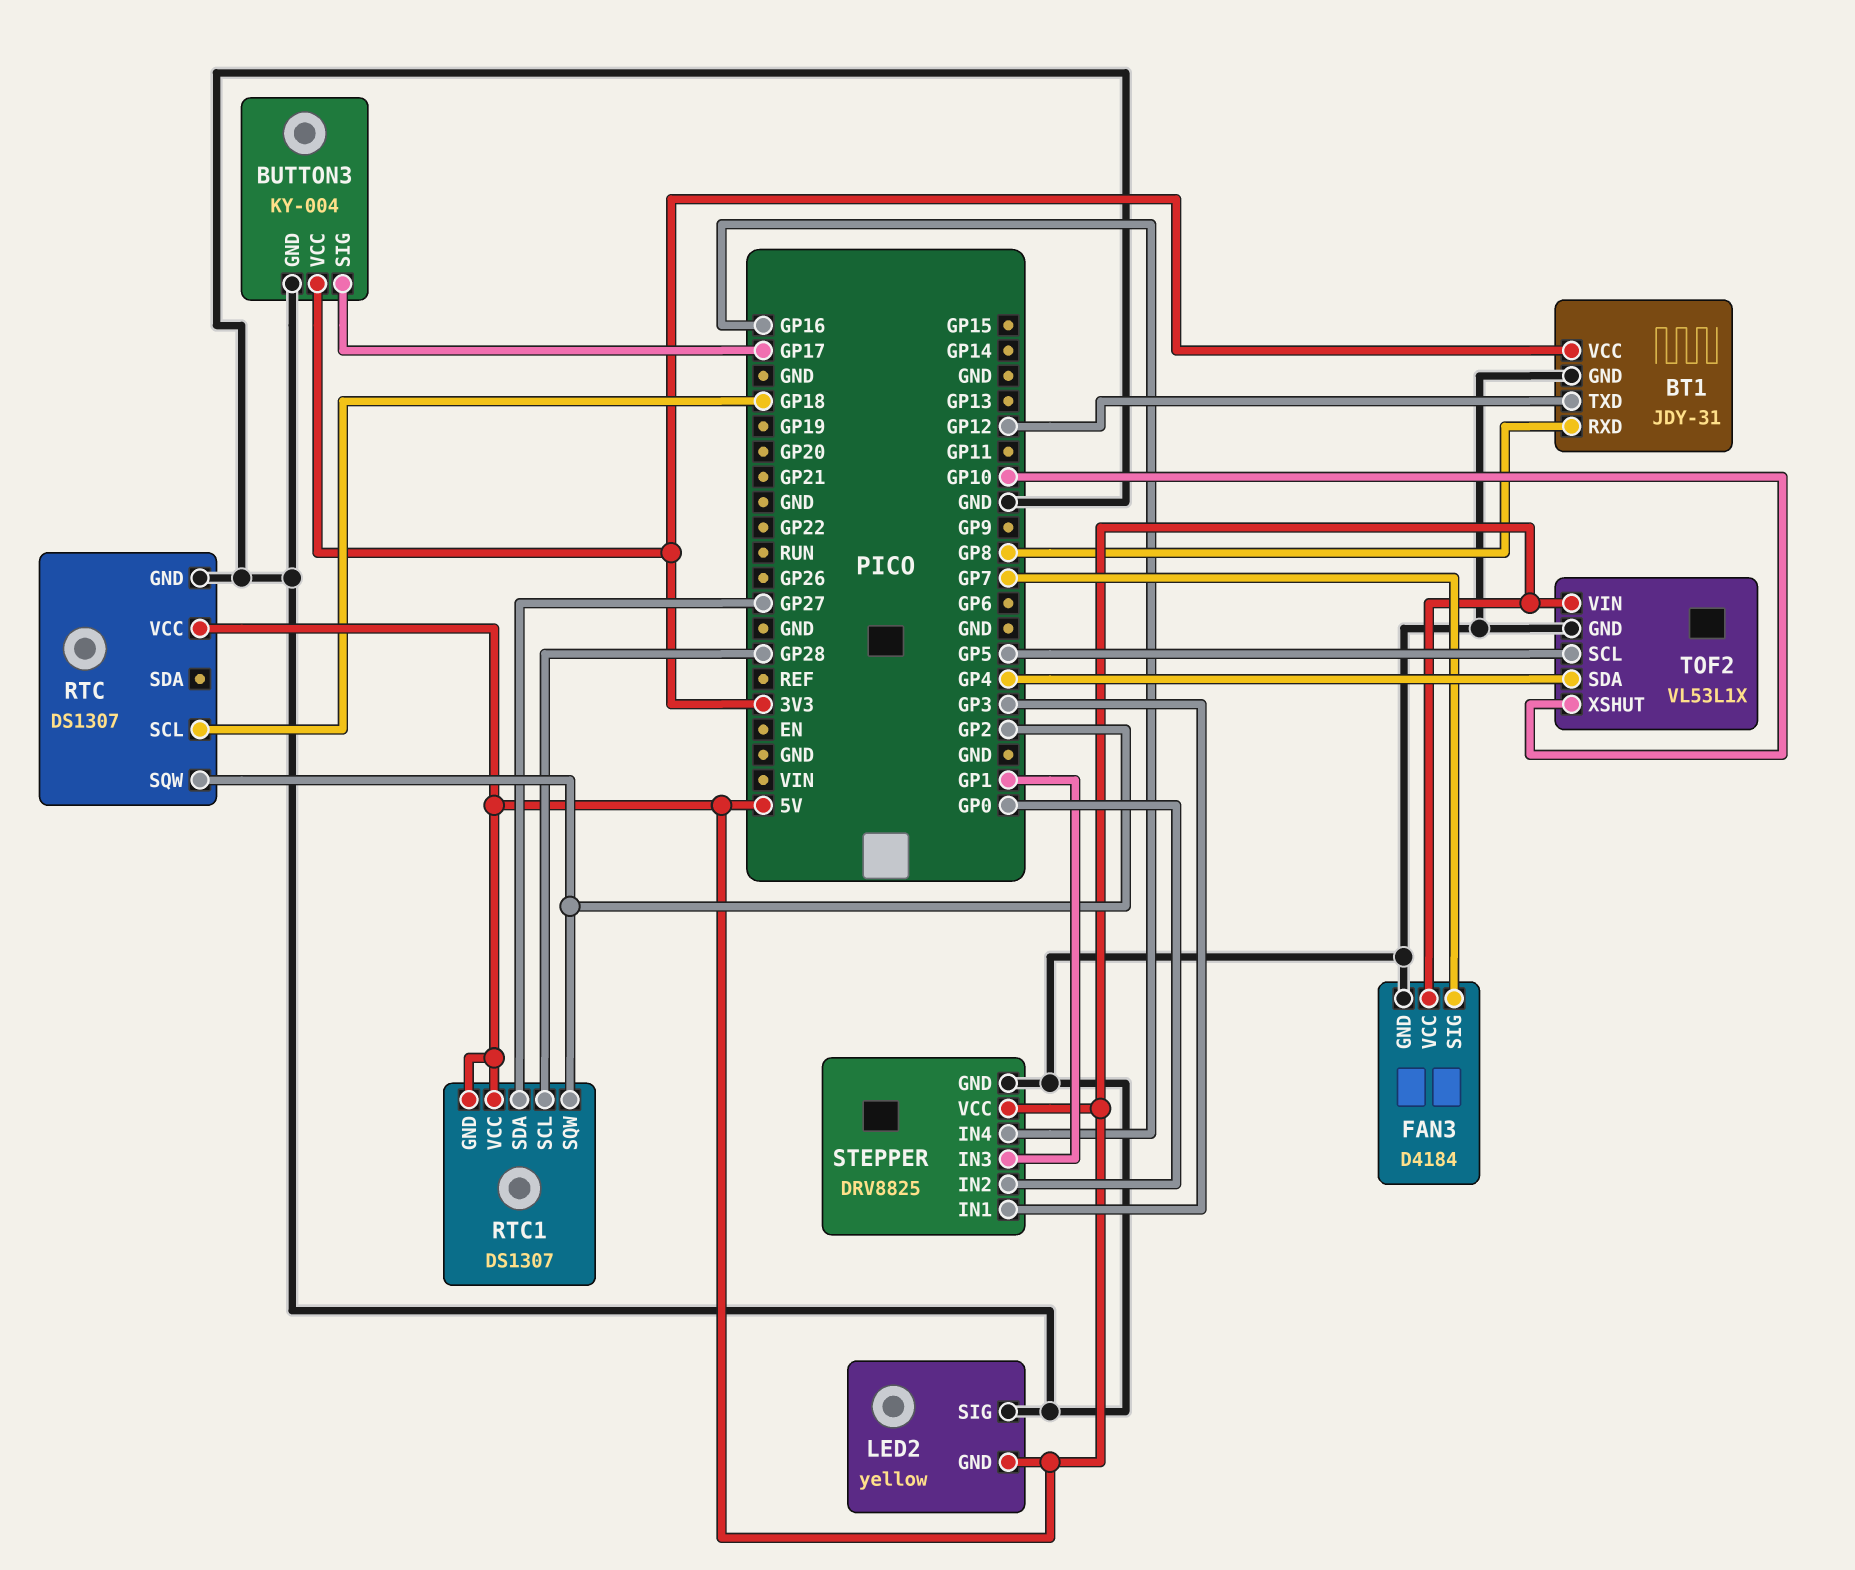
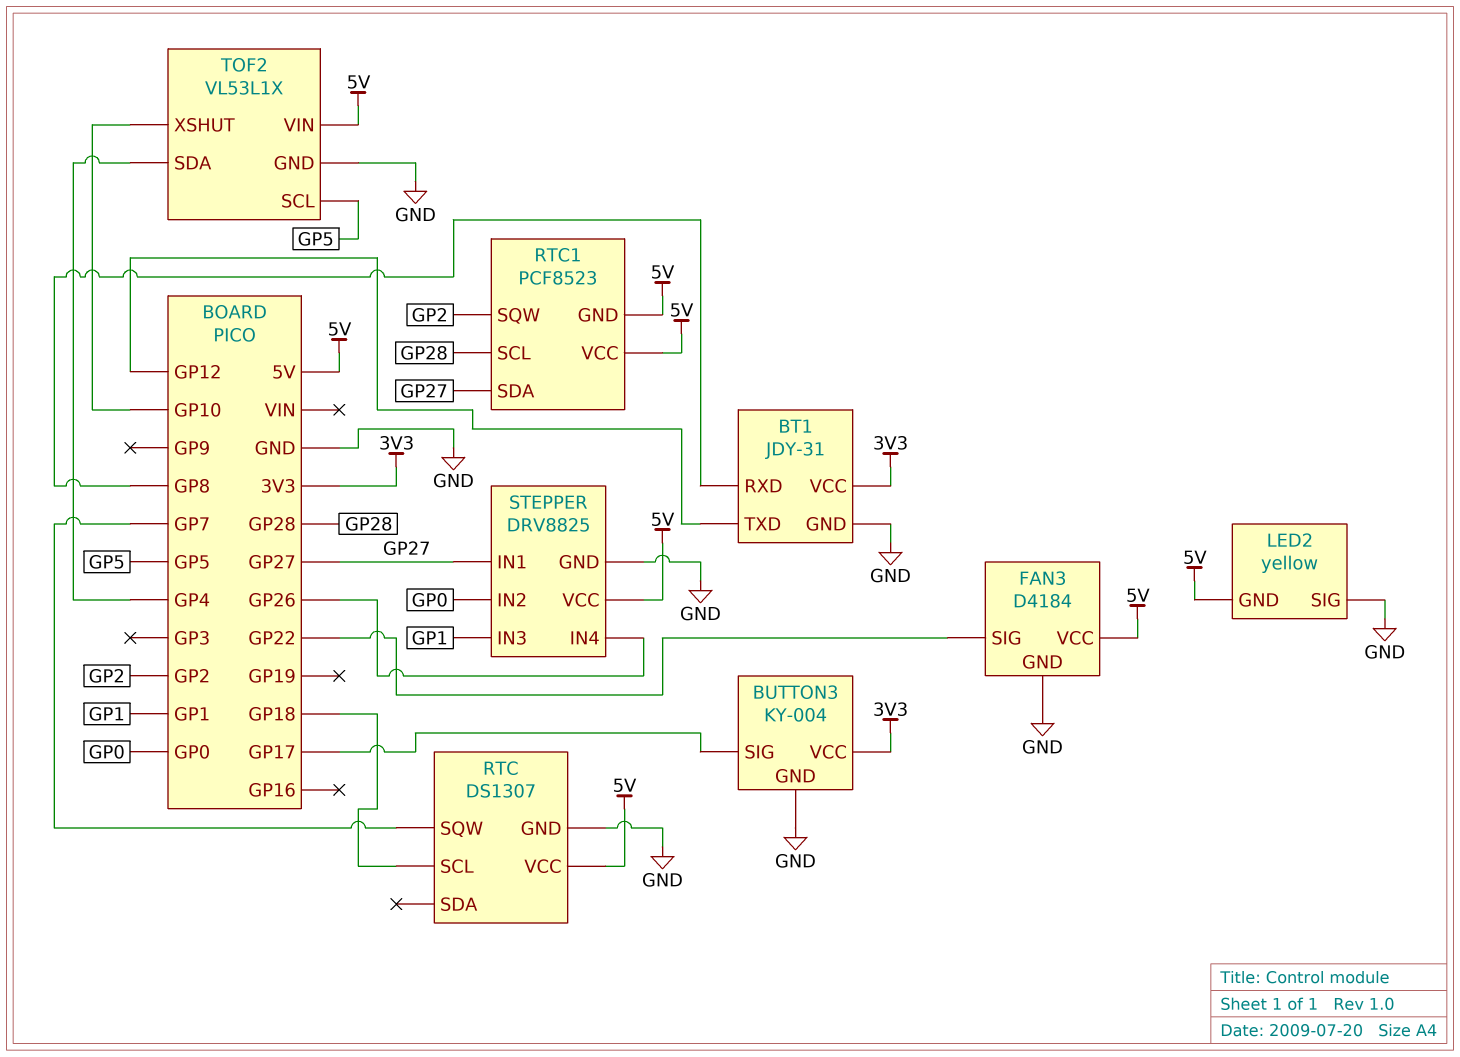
FAN3 pin SIG: GP7 -> GP22
RTC pin SQW: GP2 -> GP7
RTC1: DS1307 -> PCF8523
STEPPER pin IN1: GP3 -> GP27
STEPPER pin IN4: GP16 -> GP26

